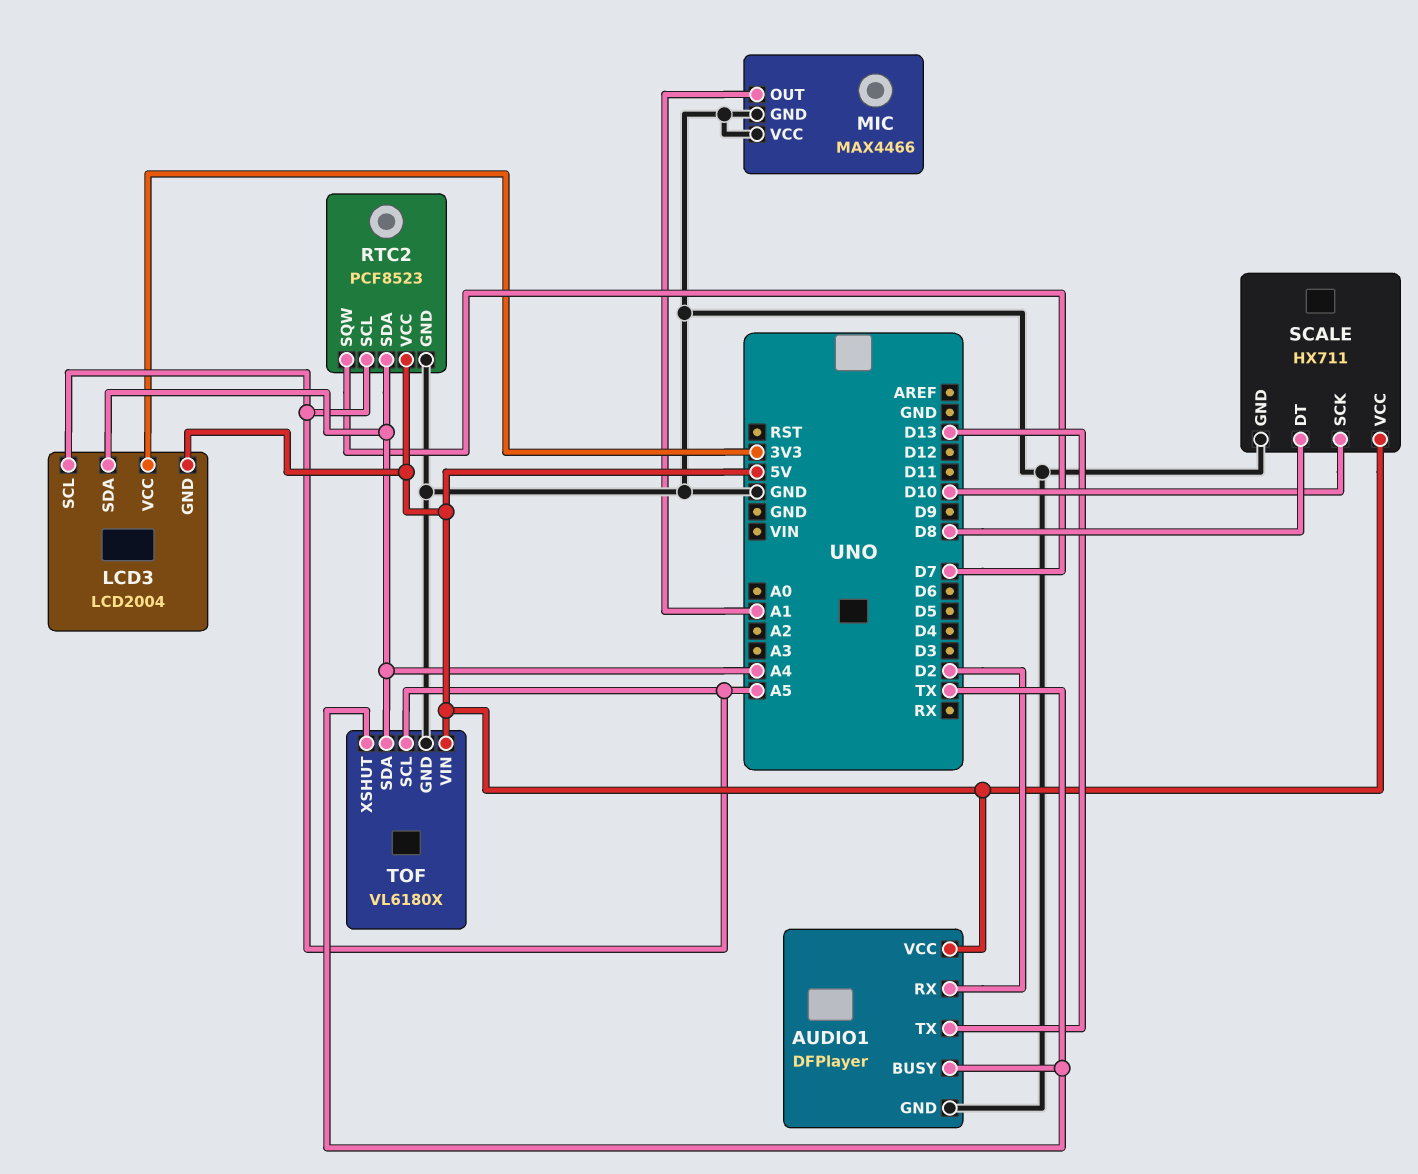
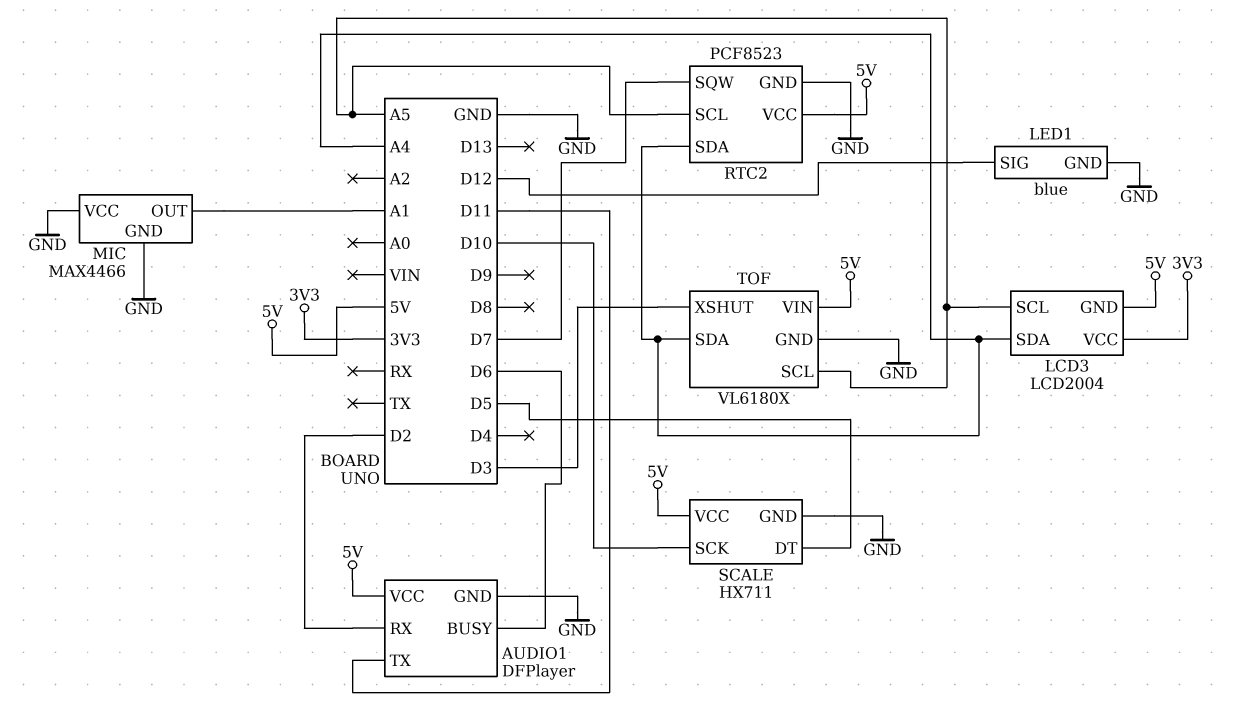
AUDIO1 pin BUSY: TX -> D6
AUDIO1 pin TX: D13 -> D11
LED1: none -> blue
LED1 pin GND: none -> GND
LED1 pin SIG: none -> D12
SCALE pin DT: D8 -> D5
TOF pin XSHUT: TX -> D3

